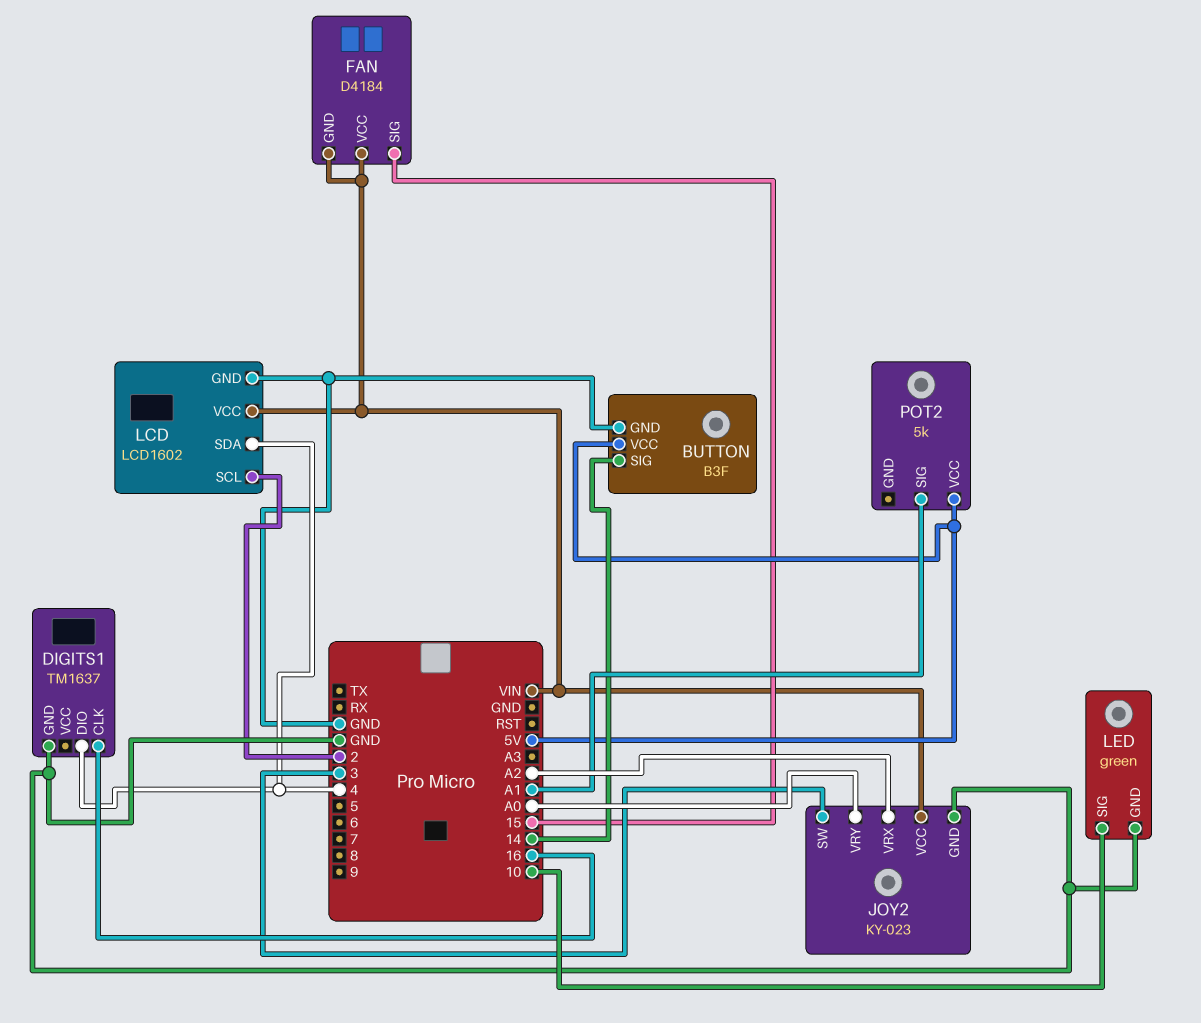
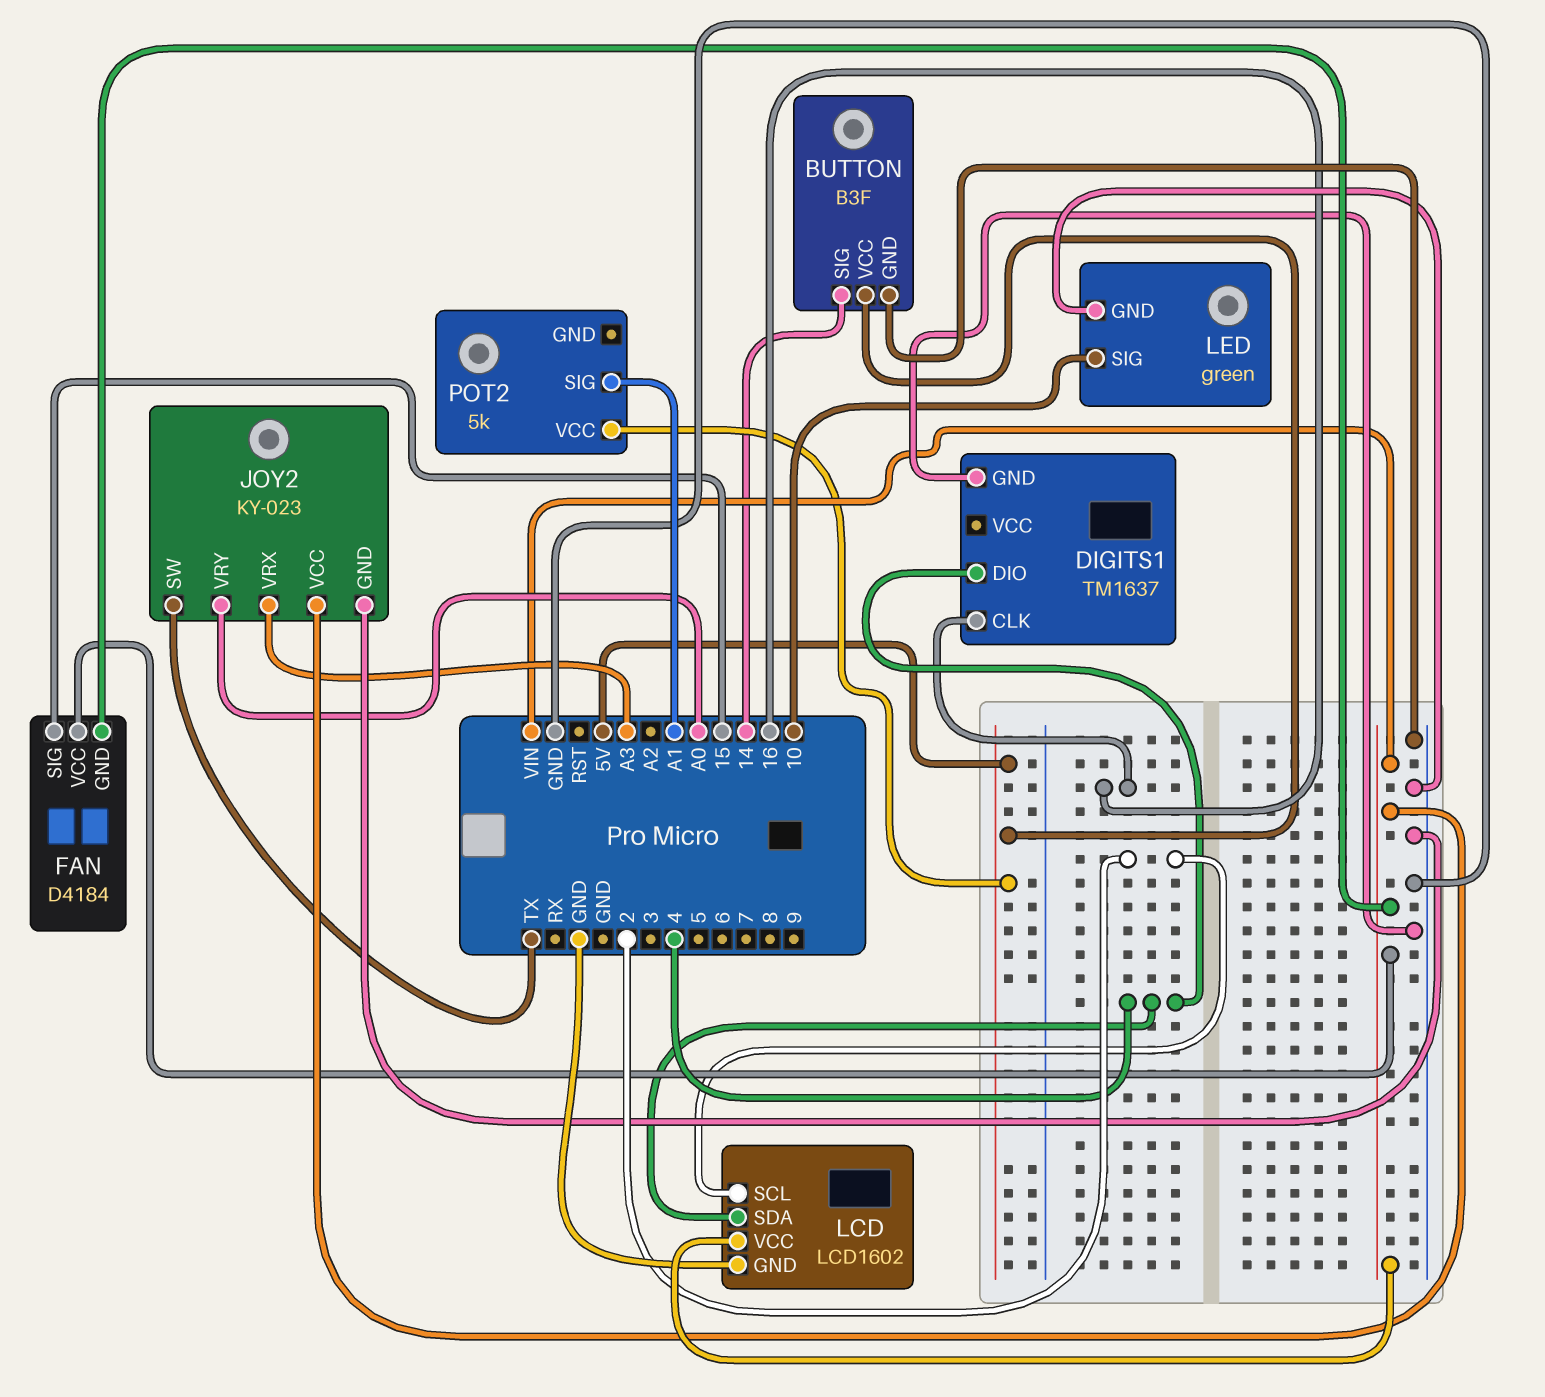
JOY2 pin SW: 3 -> TX
JOY2 pin VRX: A2 -> A3

